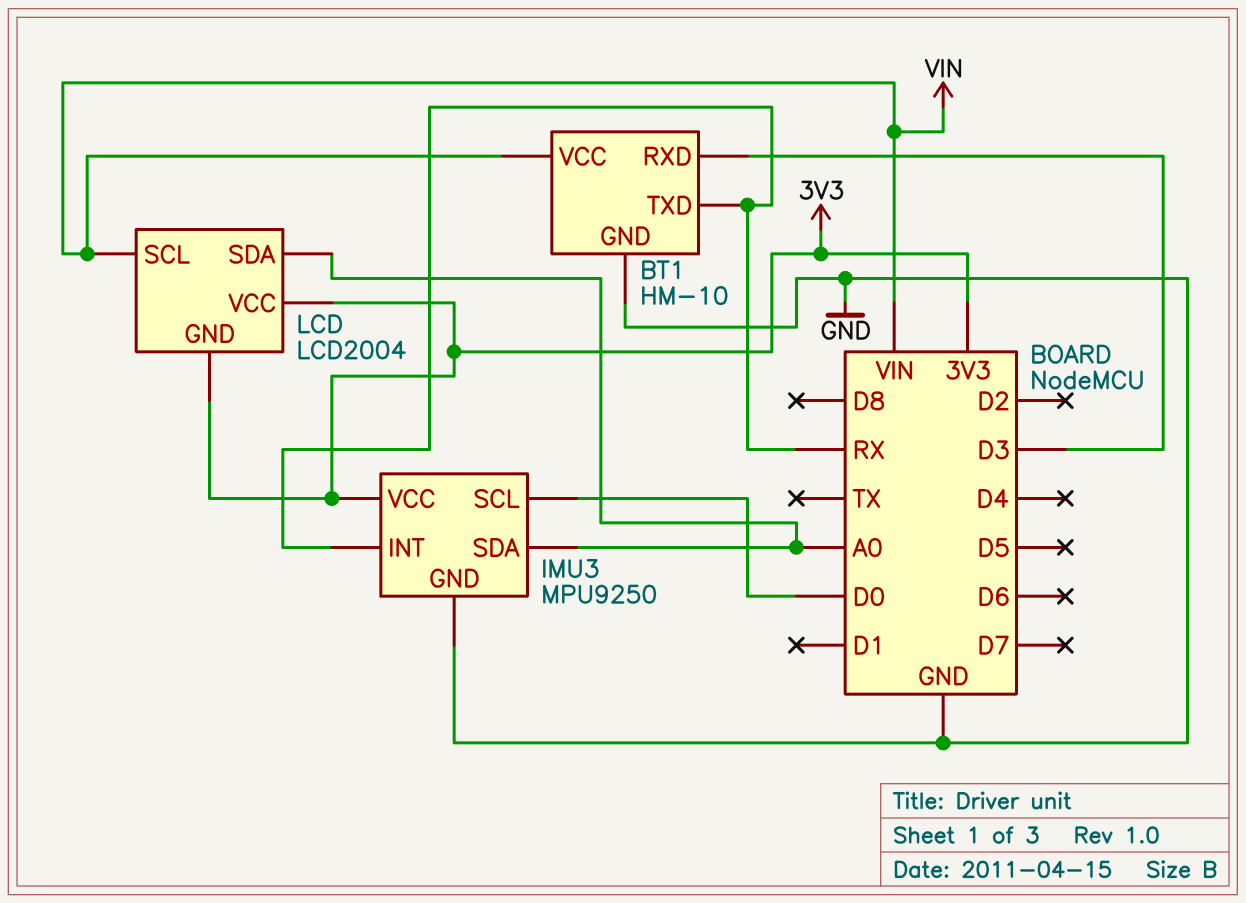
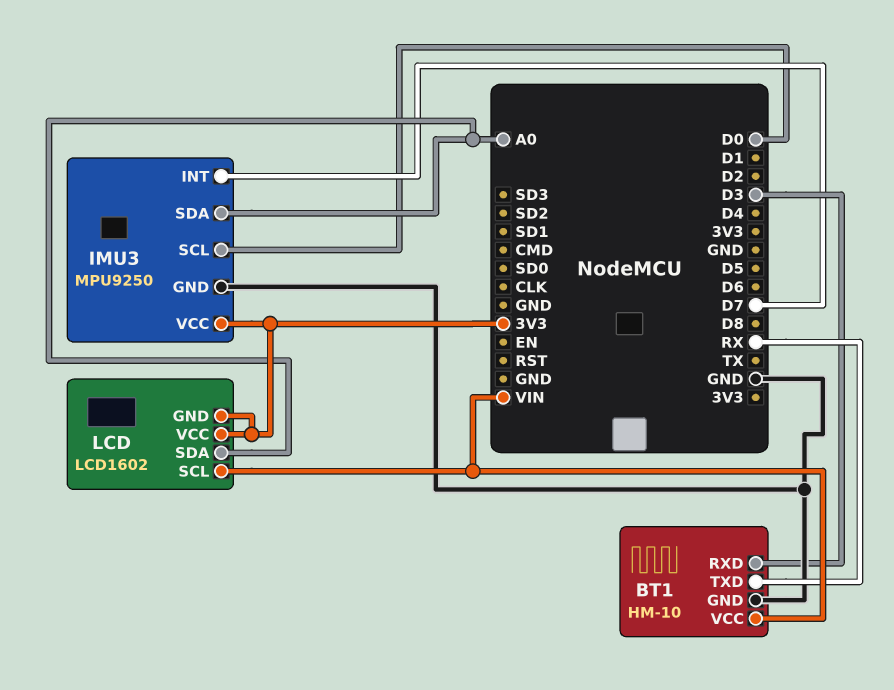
IMU3 pin INT: RX -> D7
LCD: LCD2004 -> LCD1602

